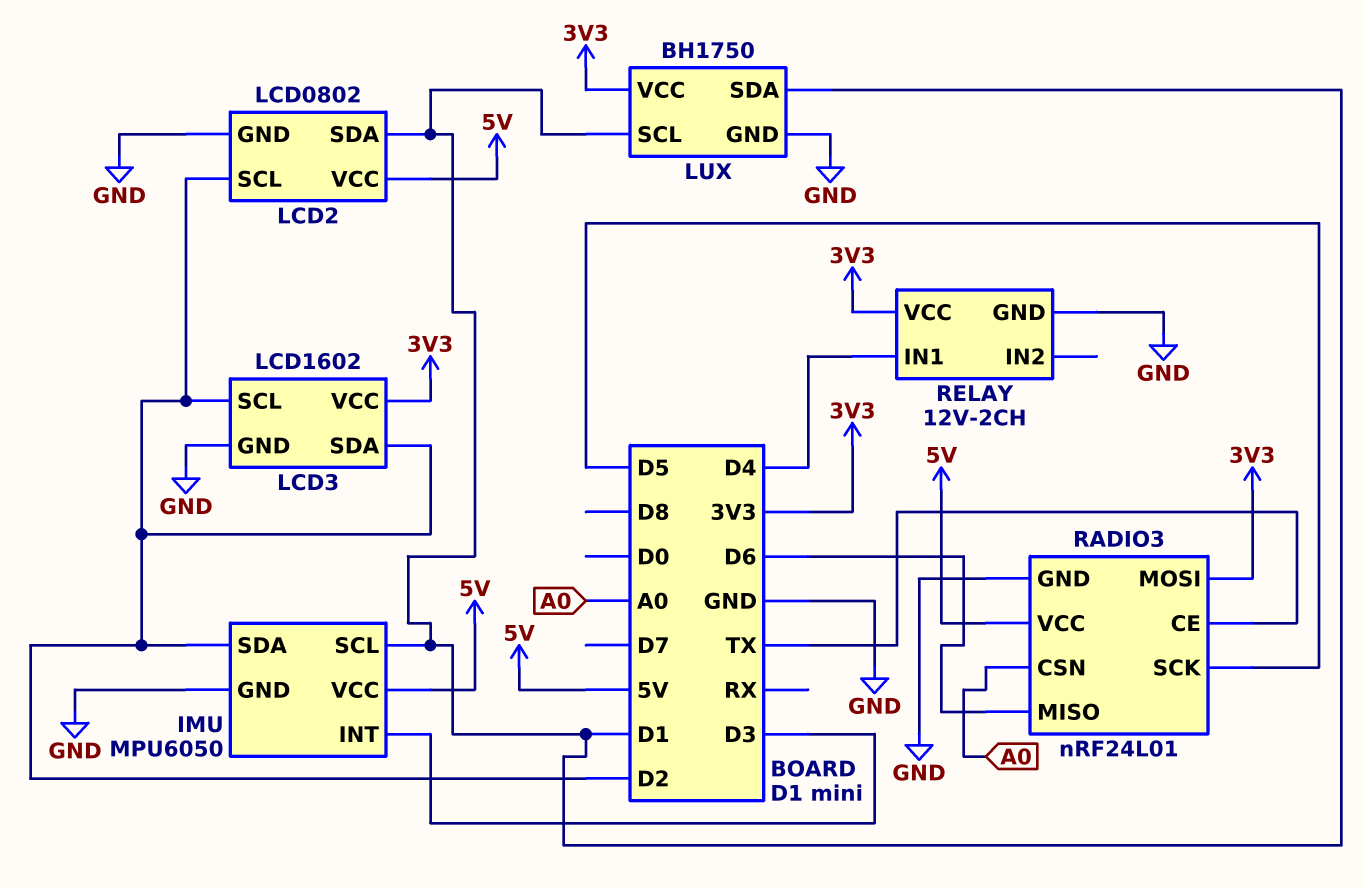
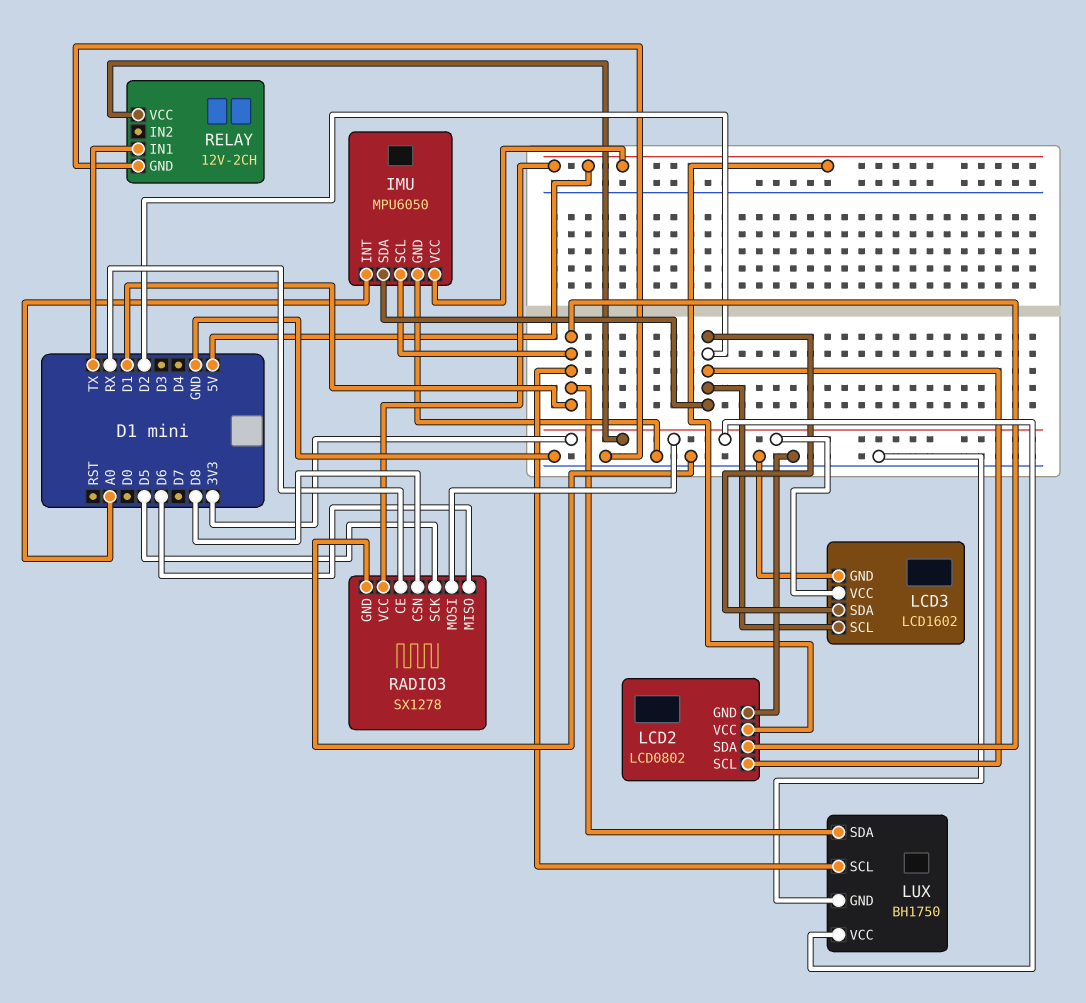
IMU pin INT: D3 -> A0
RADIO3: nRF24L01 -> SX1278
RADIO3 pin CE: TX -> RX
RADIO3 pin CSN: A0 -> D8
RELAY pin IN1: D4 -> TX

